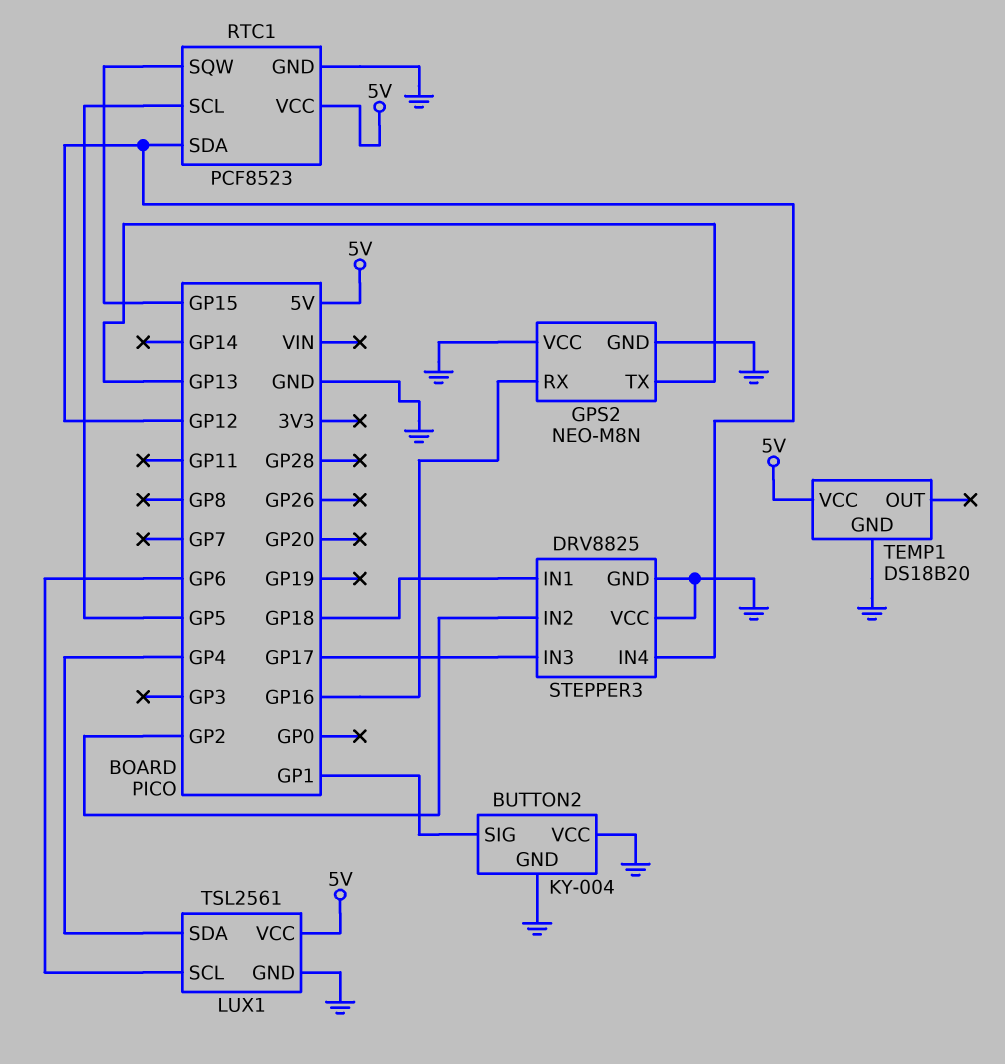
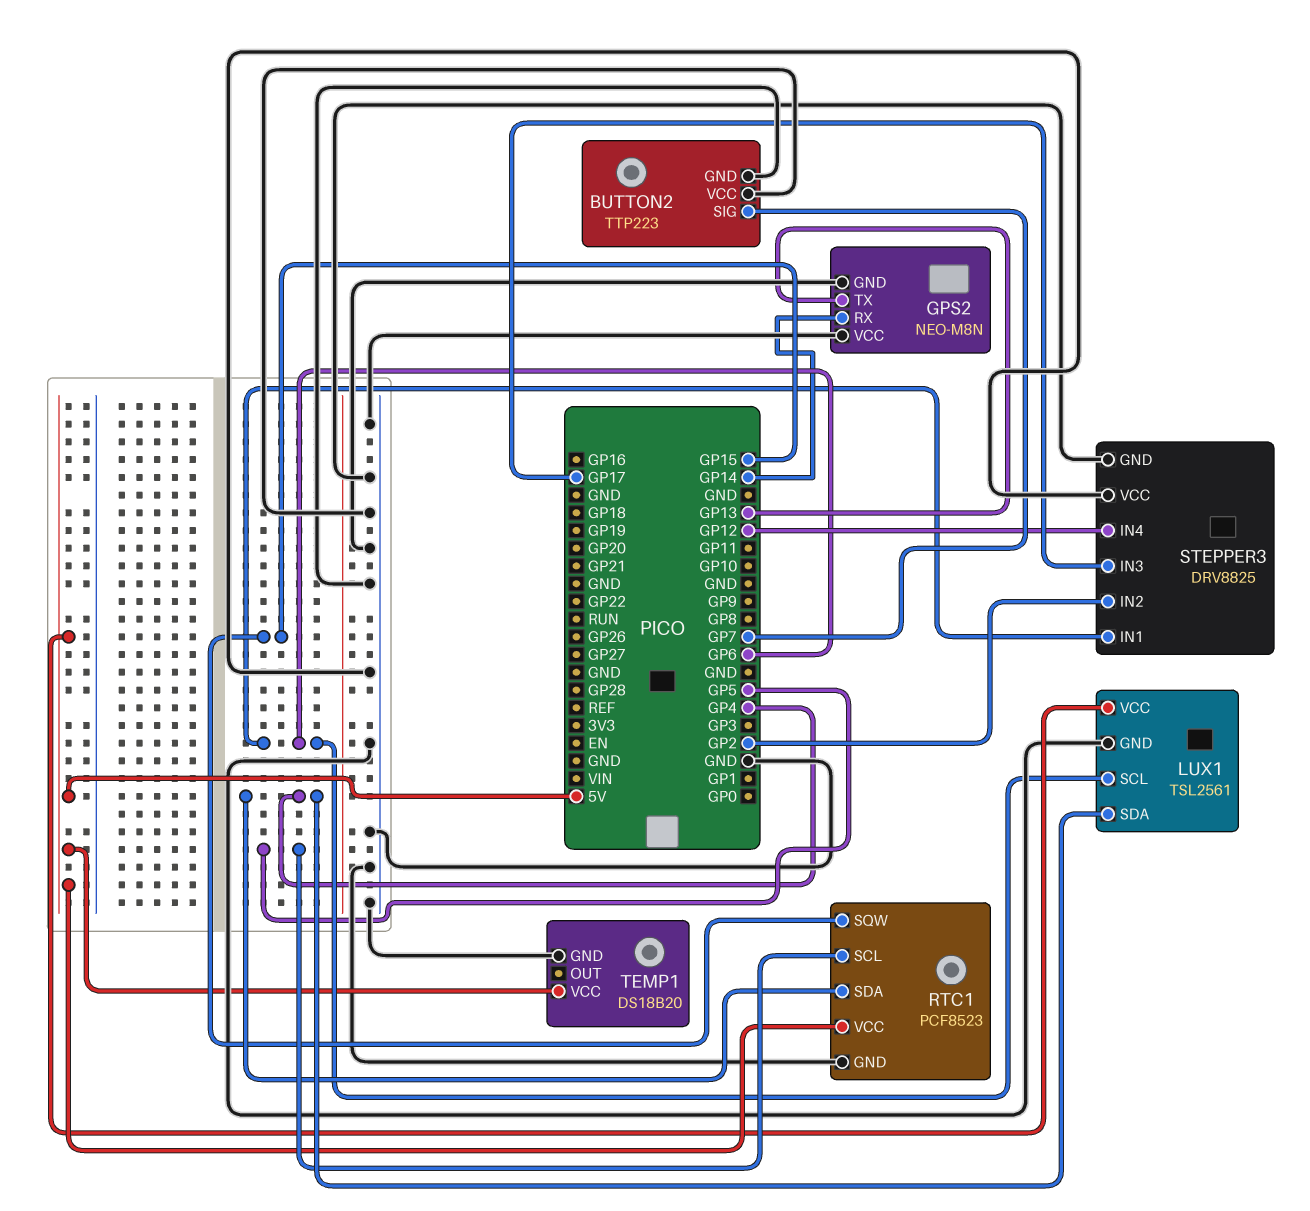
BUTTON2: KY-004 -> TTP223
BUTTON2 pin SIG: GP1 -> GP7
GPS2 pin RX: GP16 -> GP14
RTC1 pin SDA: GP12 -> GP4
STEPPER3 pin IN1: GP18 -> GP6

